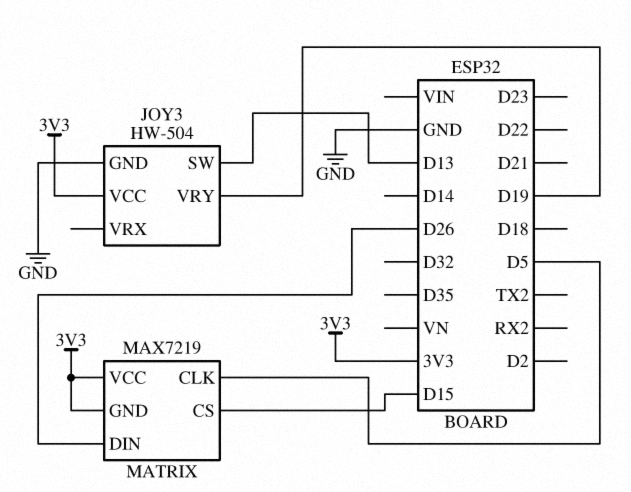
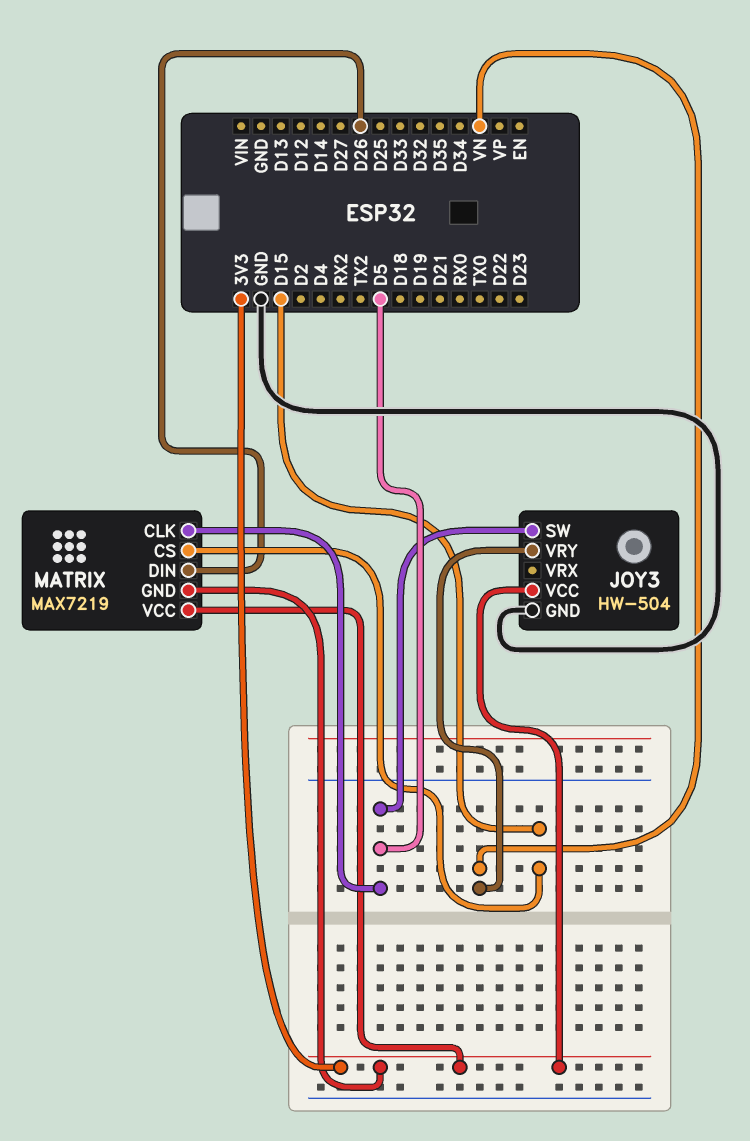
JOY3 pin SW: D13 -> D5
JOY3 pin VRY: D19 -> VN

